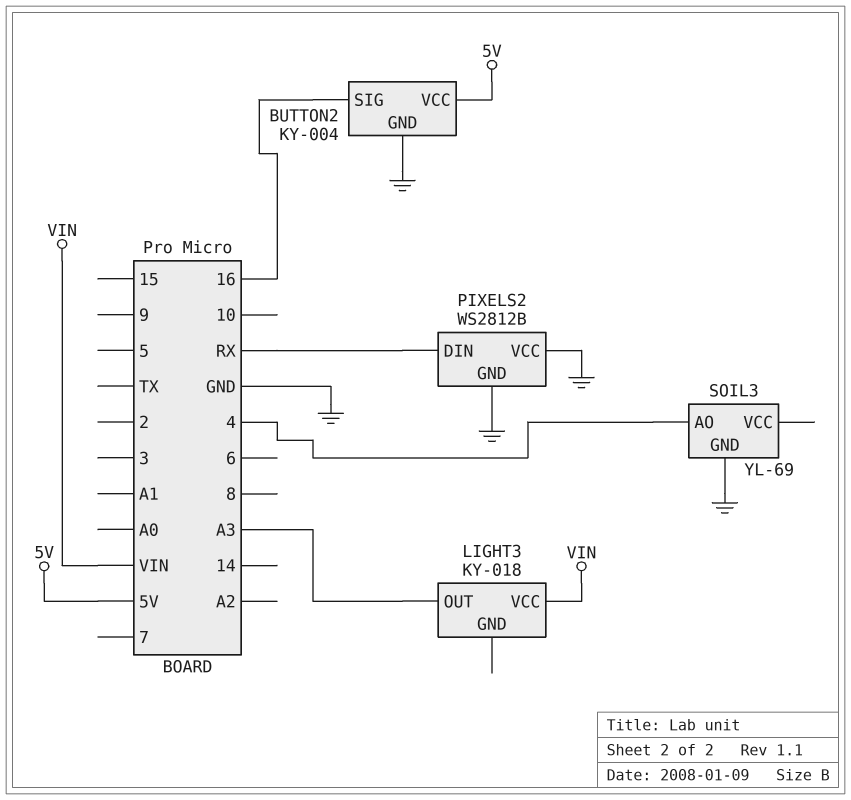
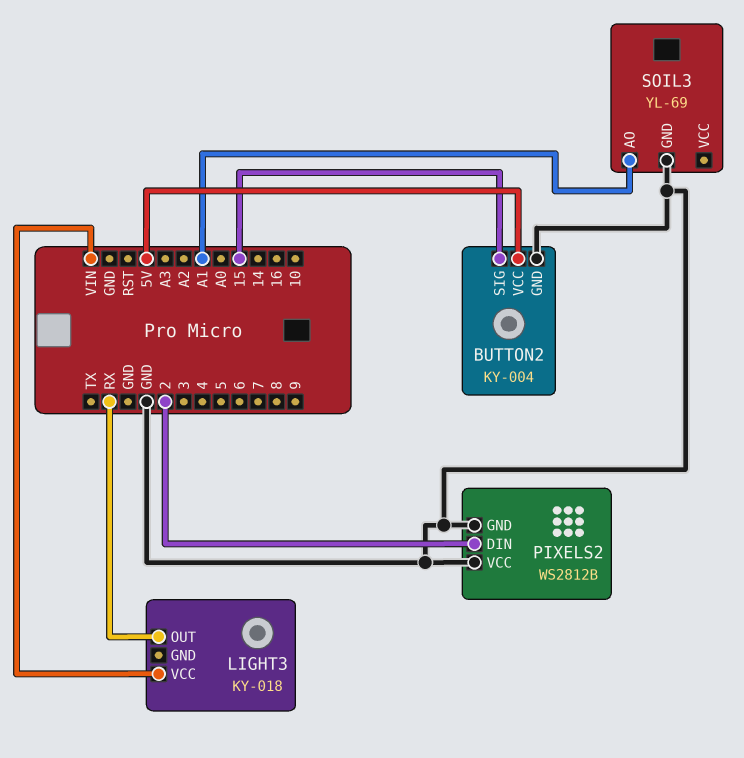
BUTTON2 pin SIG: 16 -> 15
LIGHT3 pin OUT: A3 -> RX
PIXELS2 pin DIN: RX -> 2
SOIL3 pin AO: 4 -> A1

